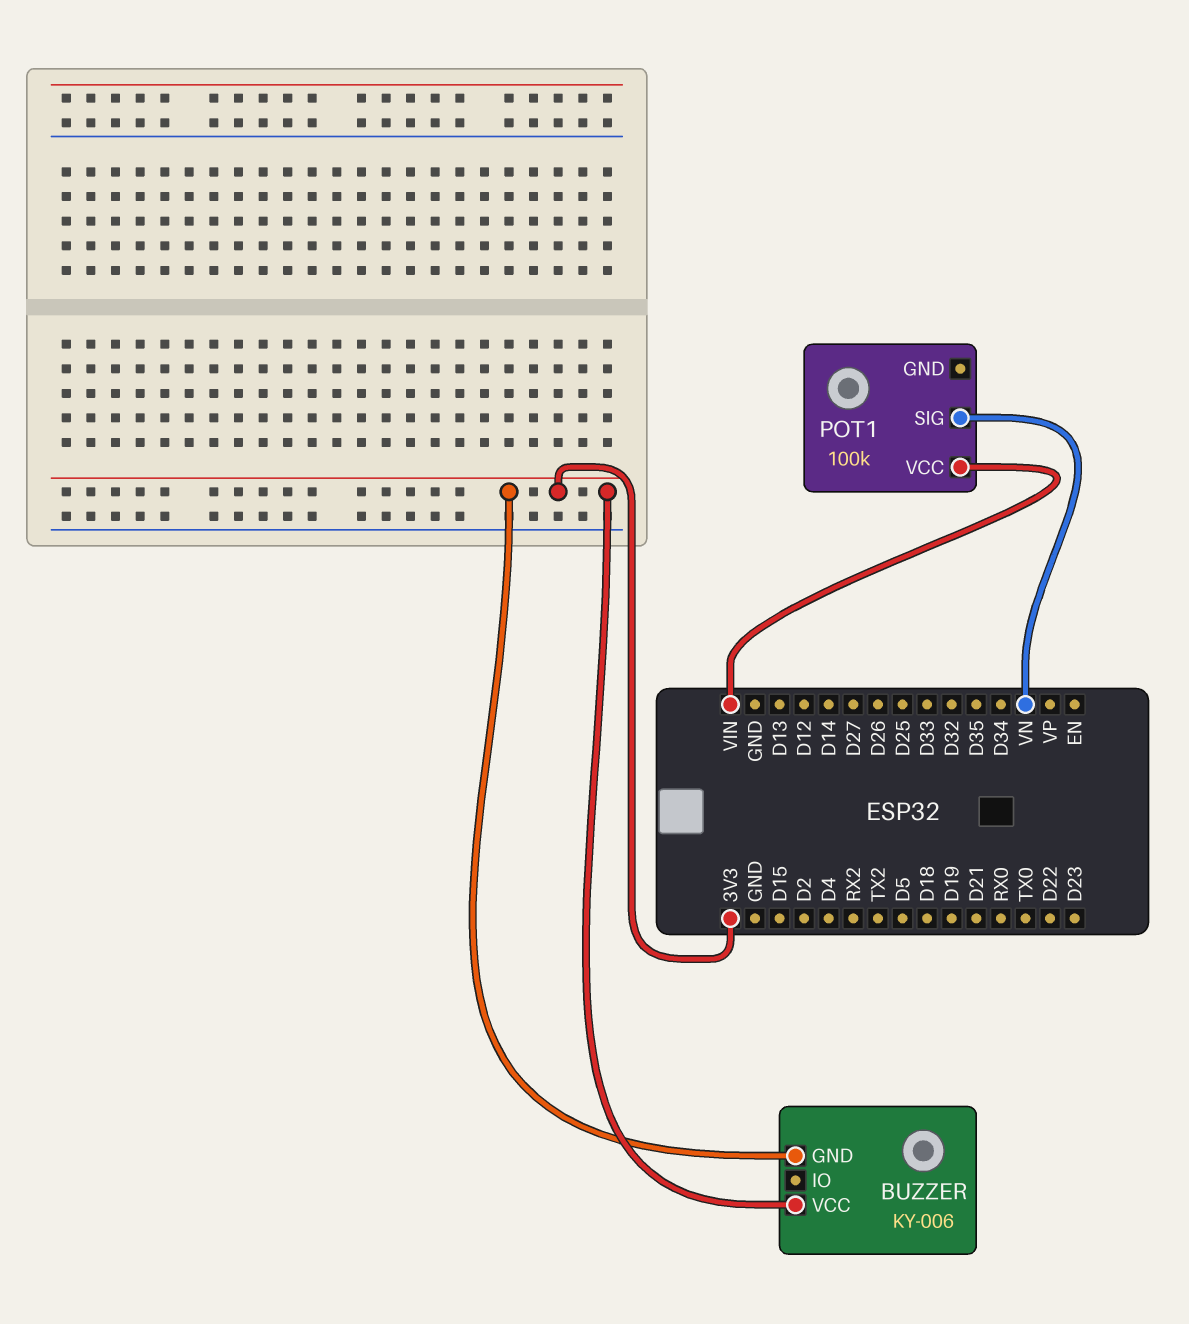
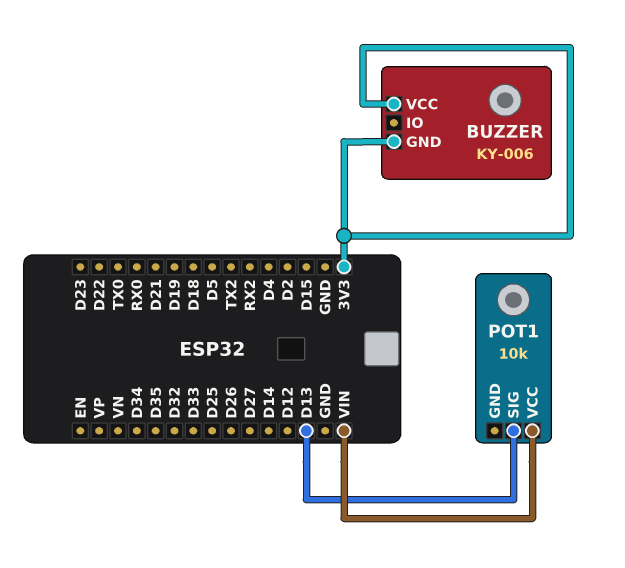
POT1: 100k -> 10k
POT1 pin SIG: VN -> D13

